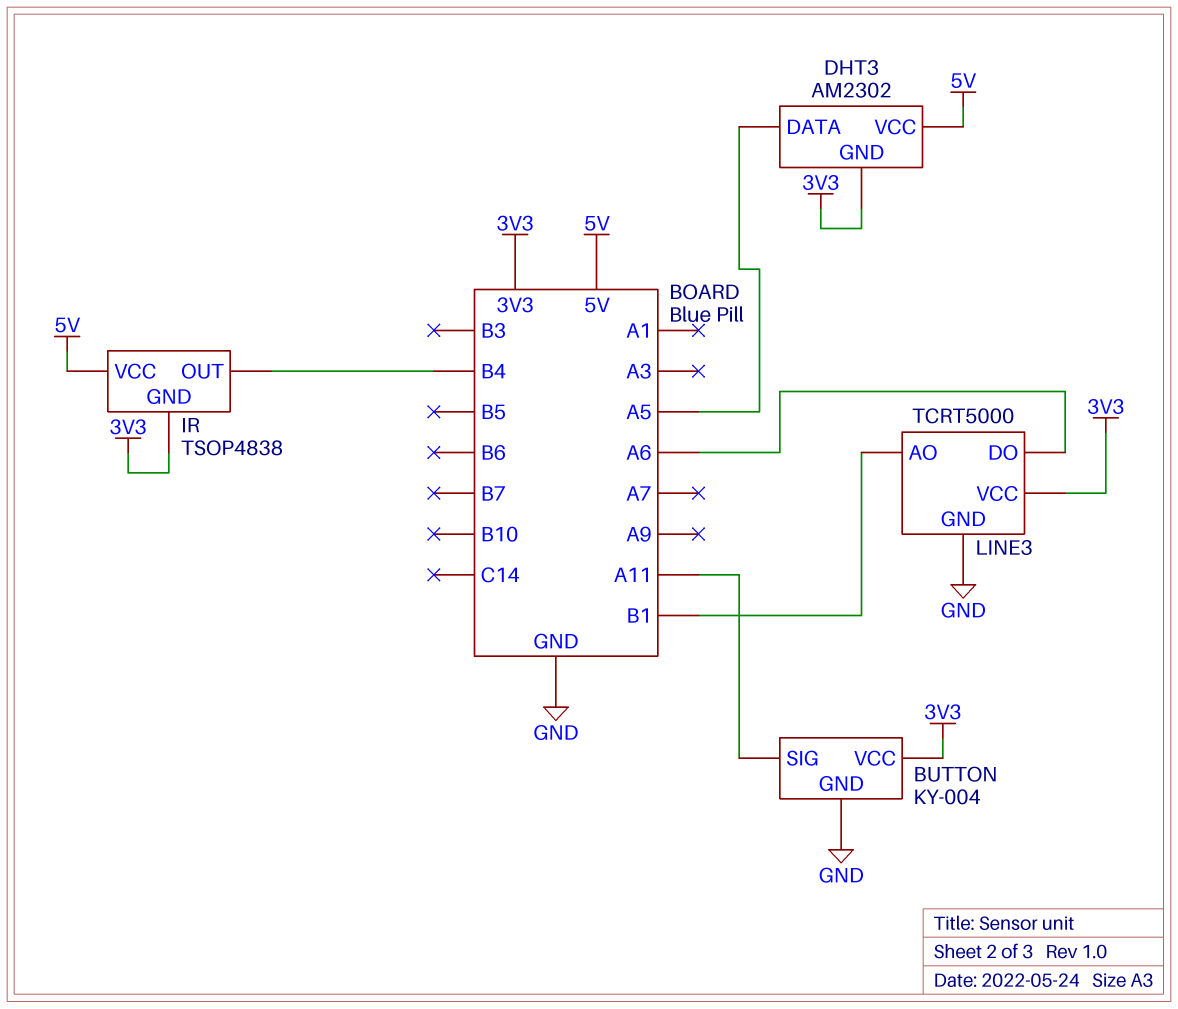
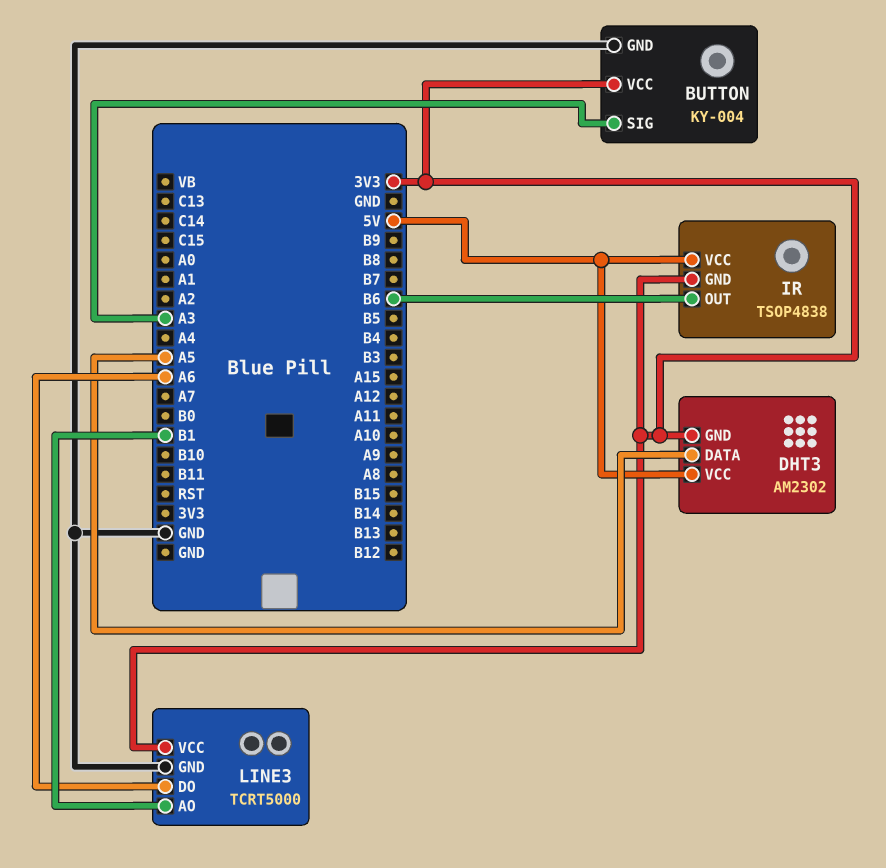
BUTTON pin SIG: A11 -> A3
IR pin OUT: B4 -> B6

